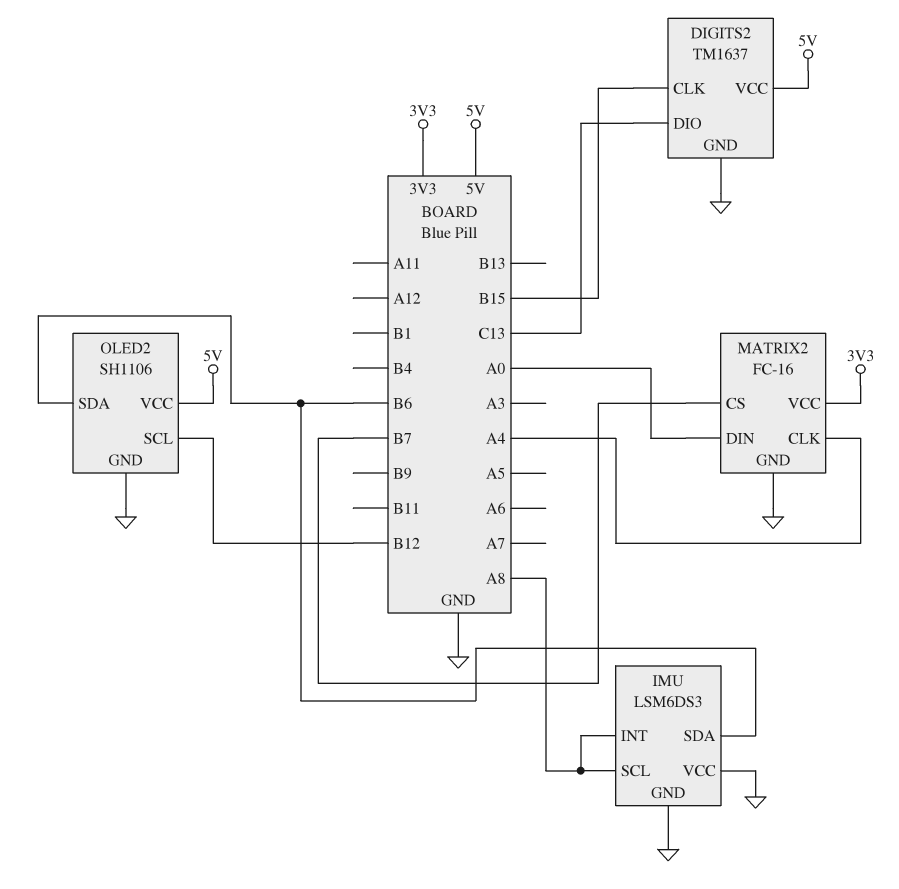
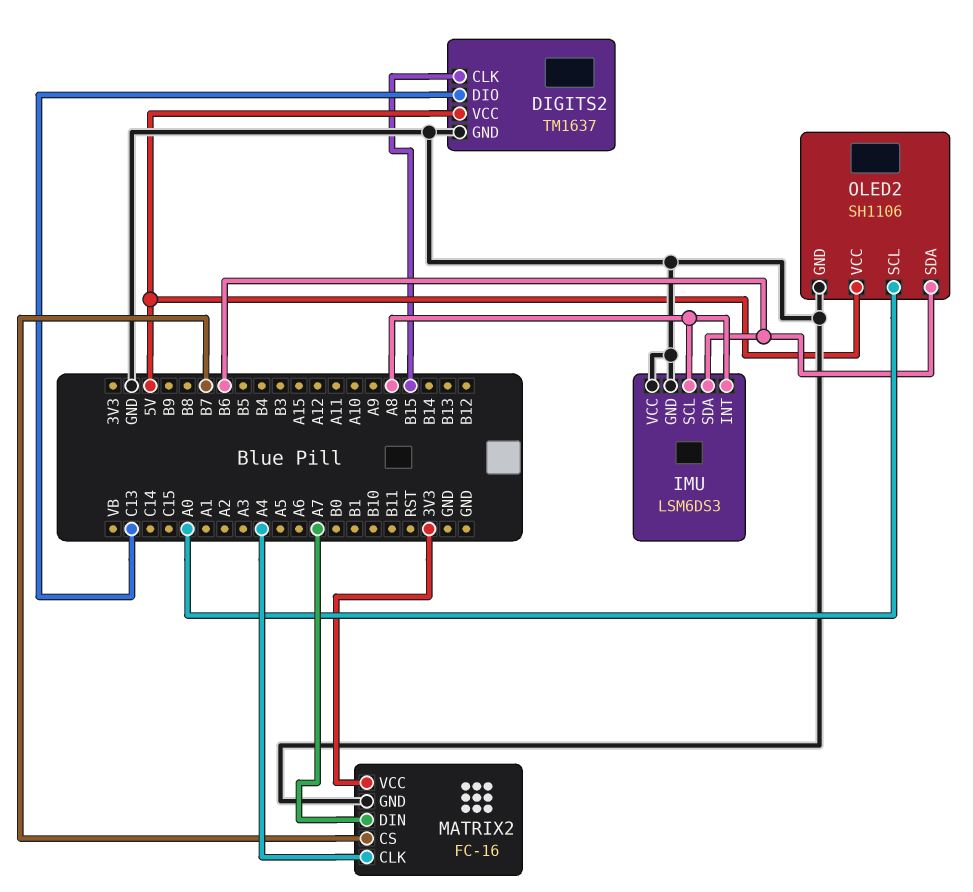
MATRIX2 pin DIN: A0 -> A7
OLED2 pin SCL: B12 -> A0

